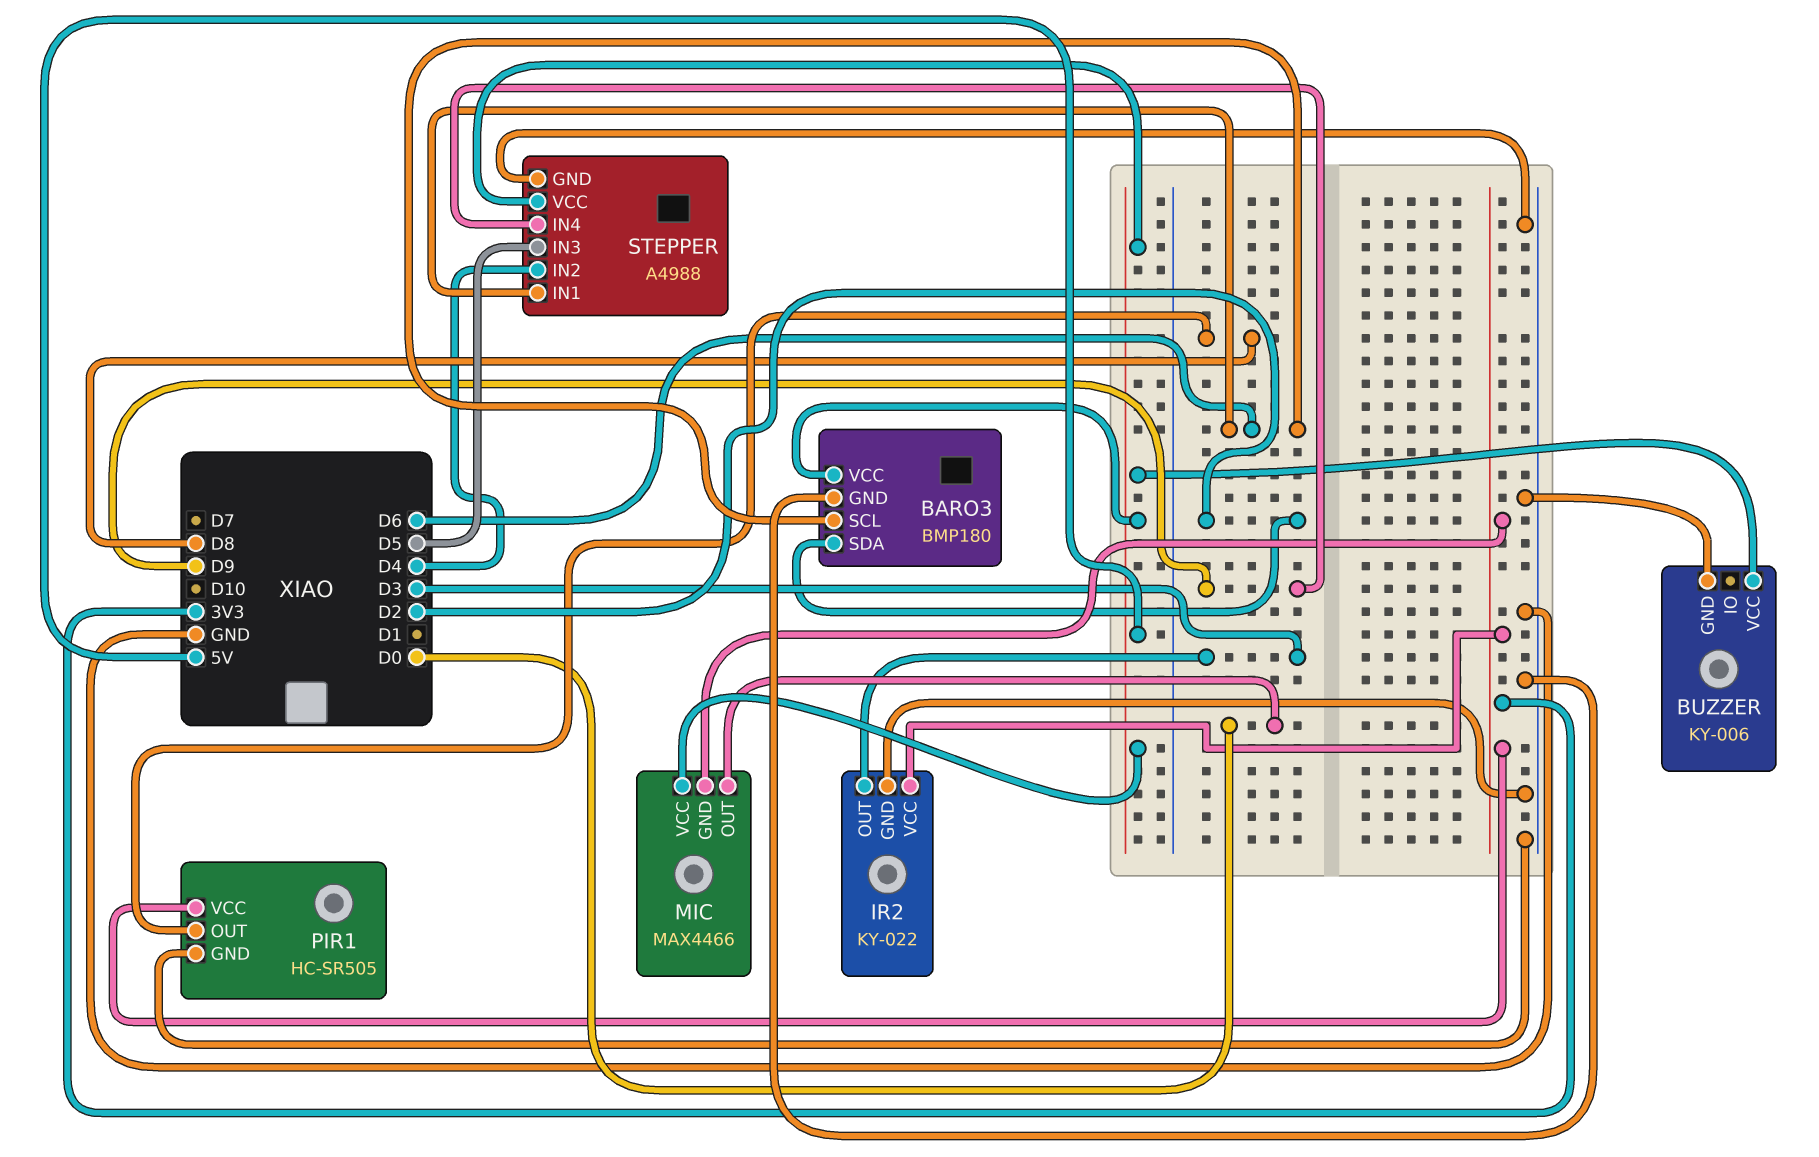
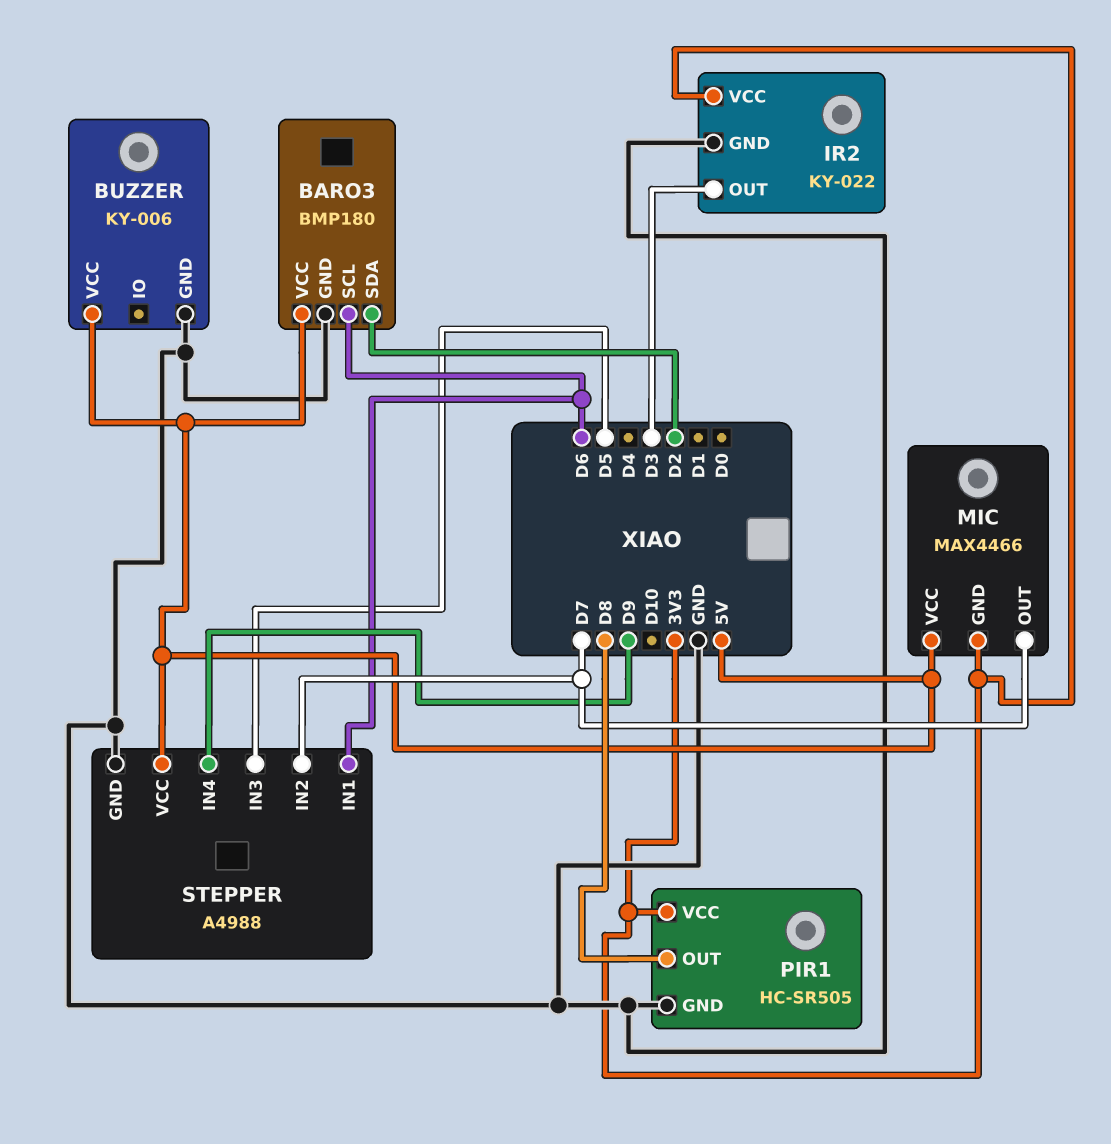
MIC pin OUT: D0 -> D7
STEPPER pin IN2: D4 -> D7

